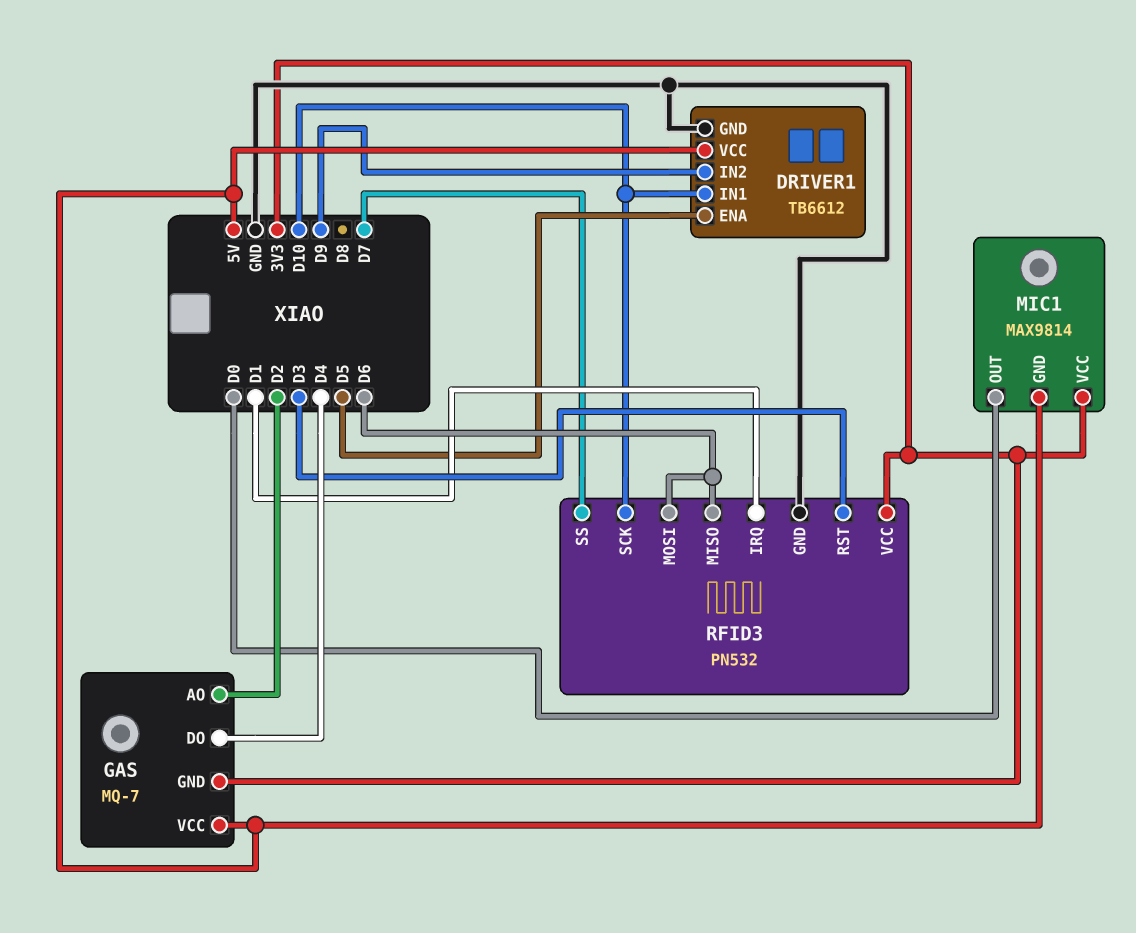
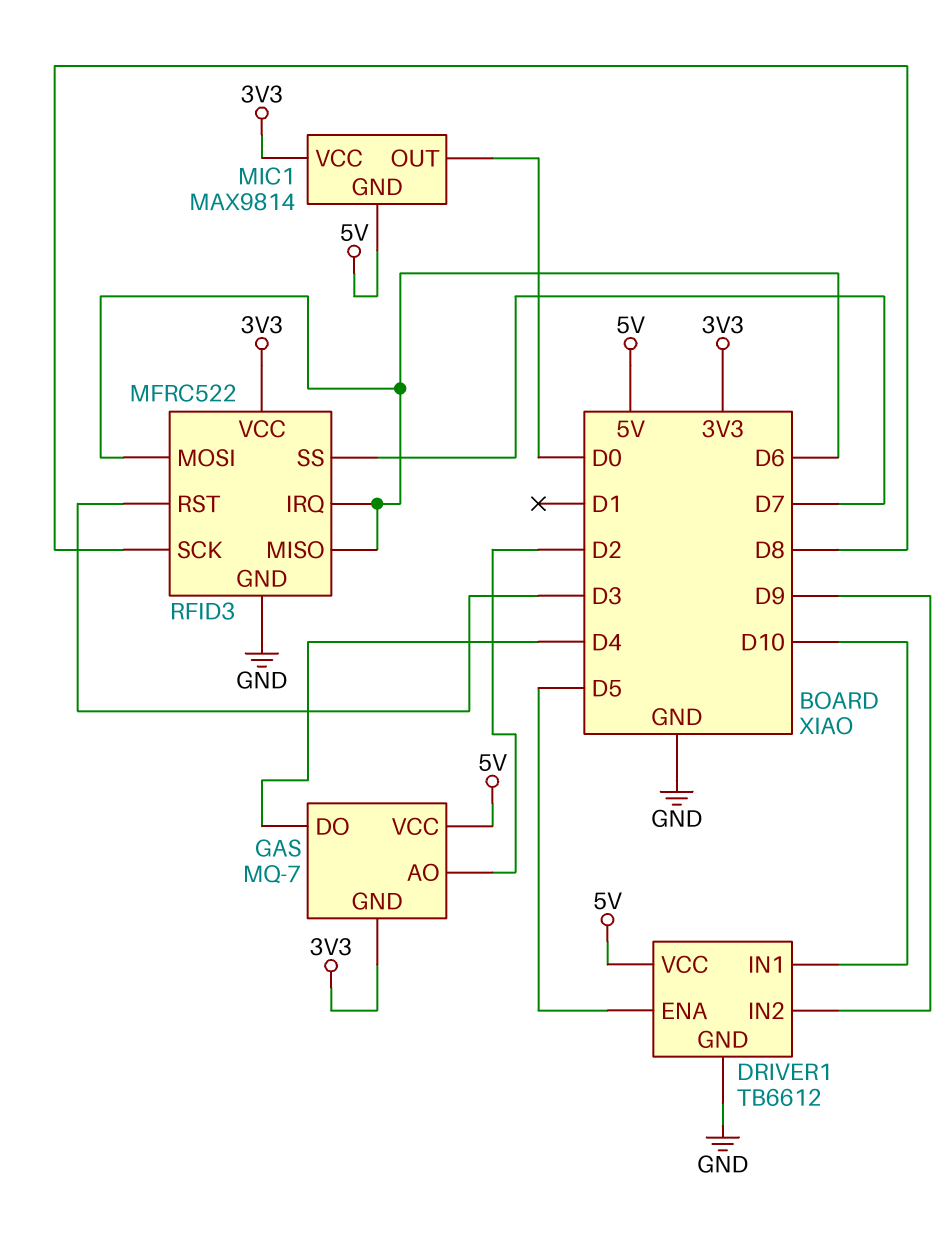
RFID3: PN532 -> MFRC522
RFID3 pin IRQ: D1 -> D6
RFID3 pin SCK: D10 -> D8

